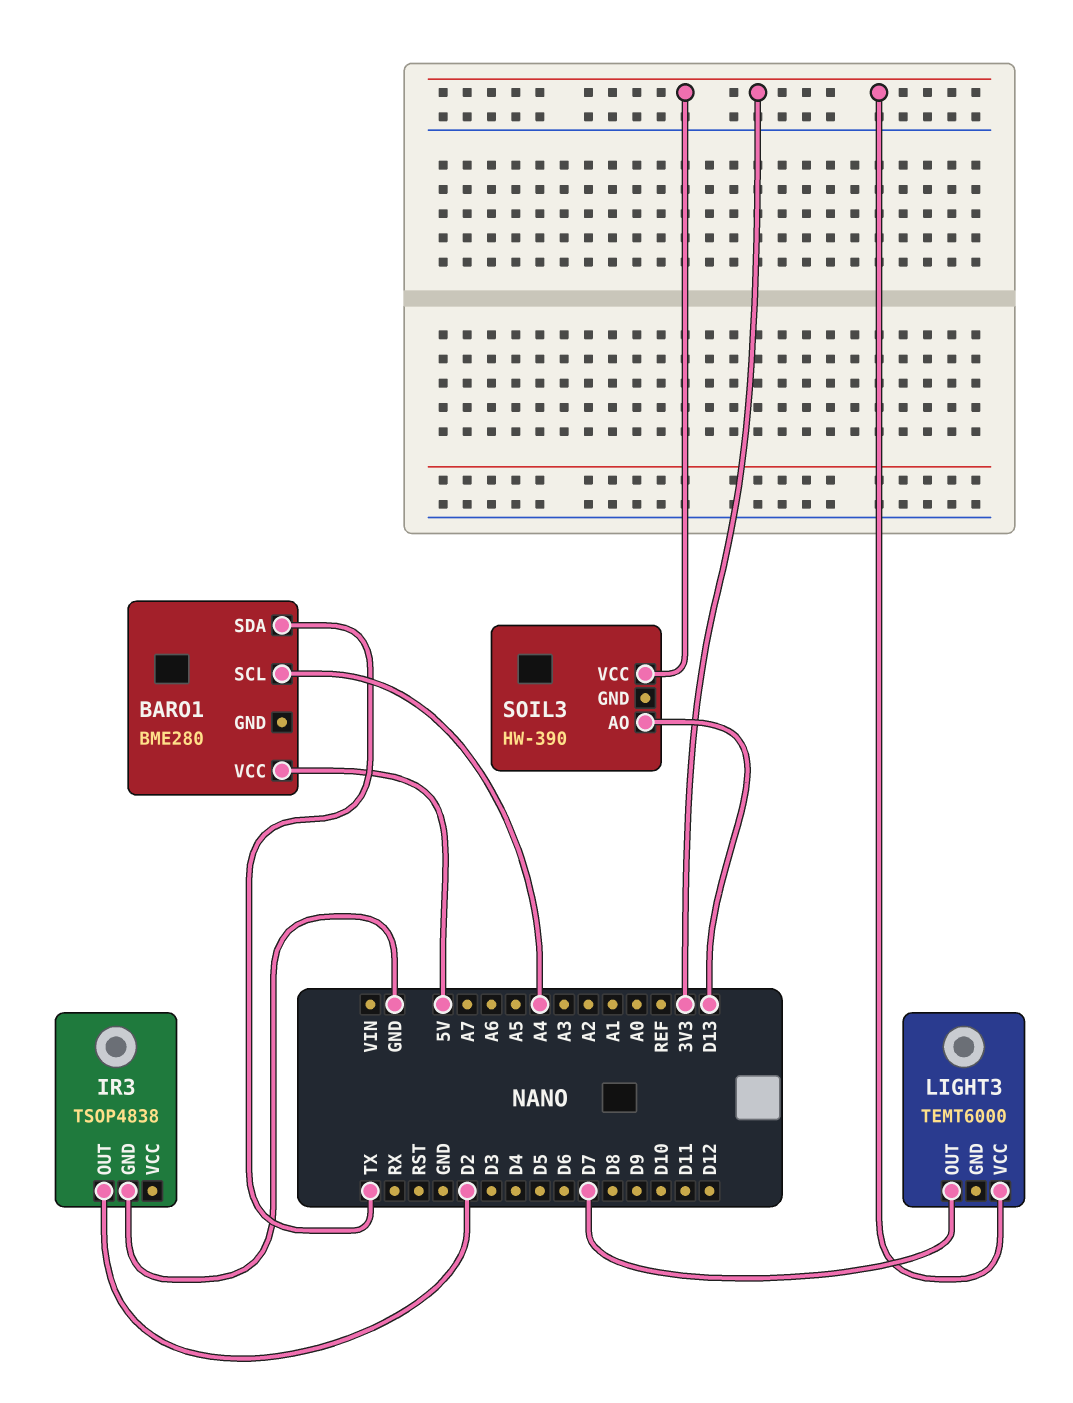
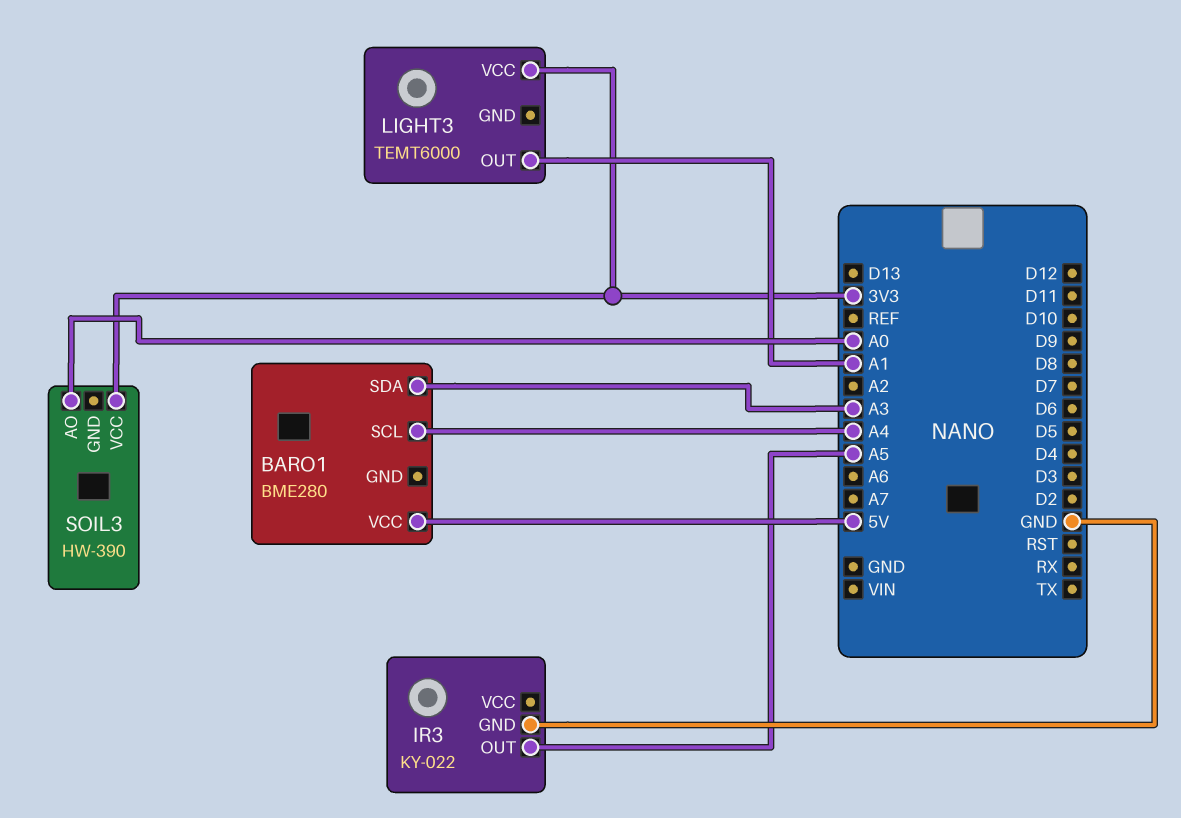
BARO1 pin SDA: TX -> A3
IR3: TSOP4838 -> KY-022
IR3 pin OUT: D2 -> A5
LIGHT3 pin OUT: D7 -> A1
SOIL3 pin AO: D13 -> A0

